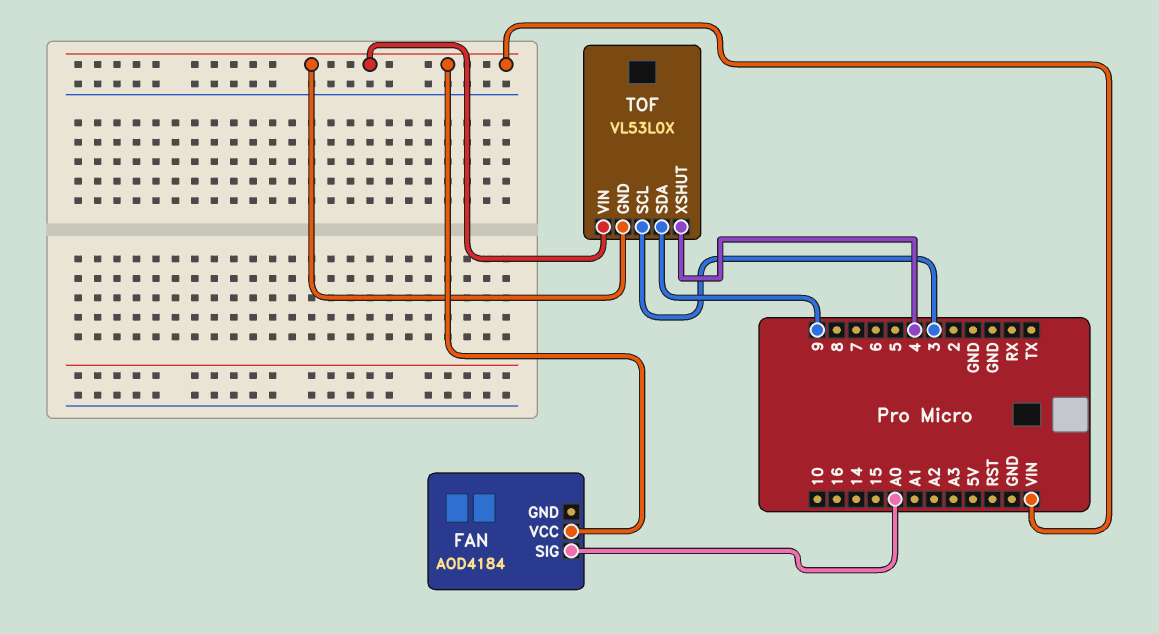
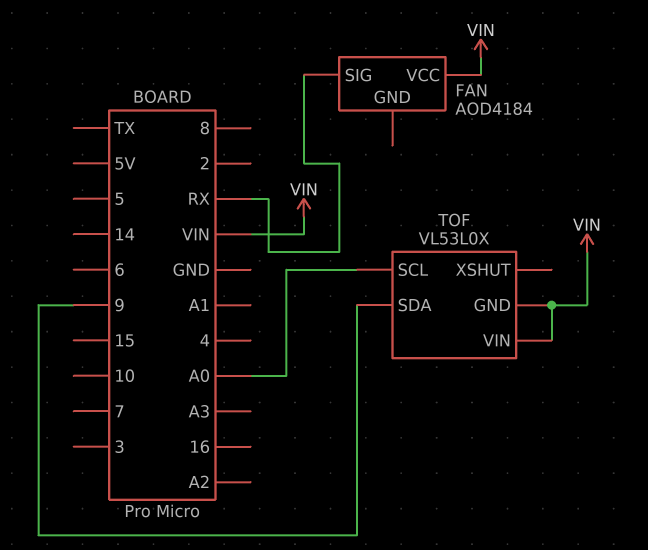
FAN pin SIG: A0 -> RX
TOF pin SCL: 3 -> A0
TOF pin XSHUT: 4 -> none

